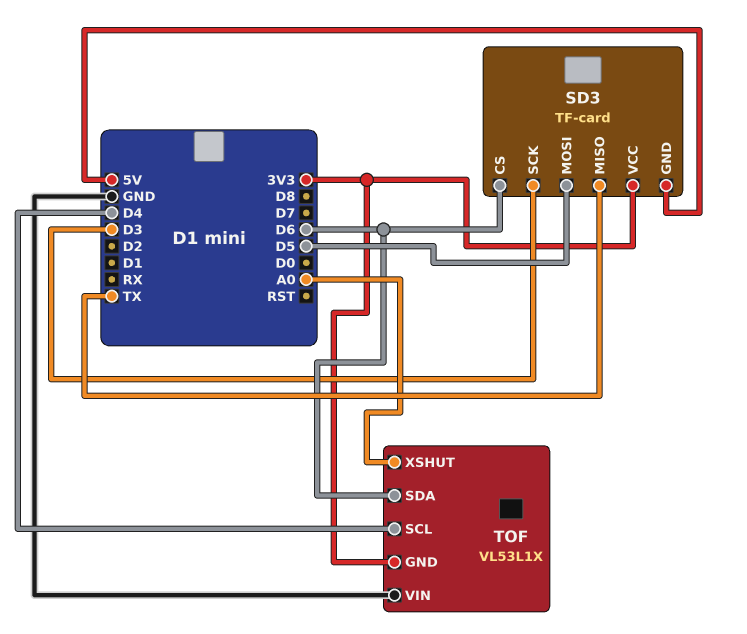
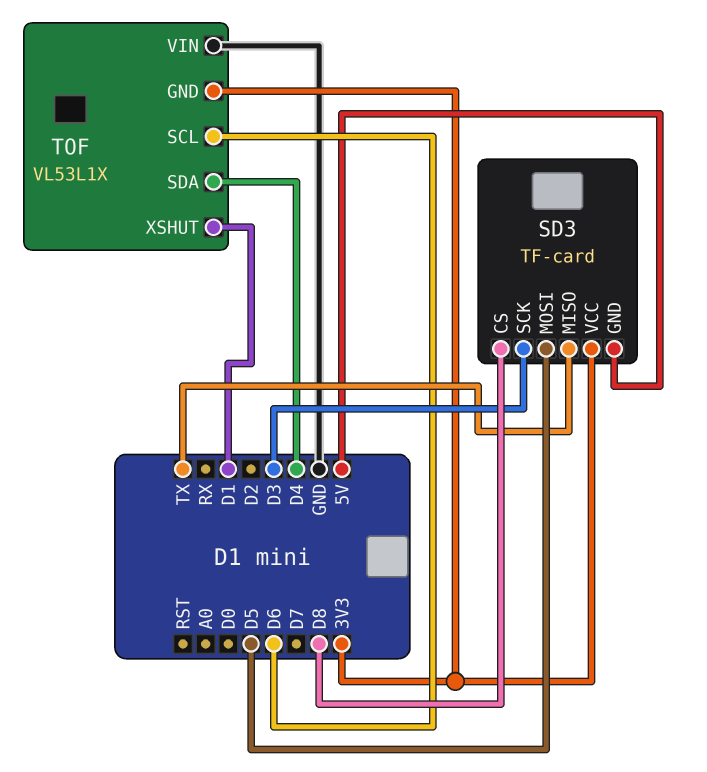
SD3 pin CS: D6 -> D8
TOF pin SCL: D4 -> D6
TOF pin SDA: D6 -> D4
TOF pin XSHUT: A0 -> D1

